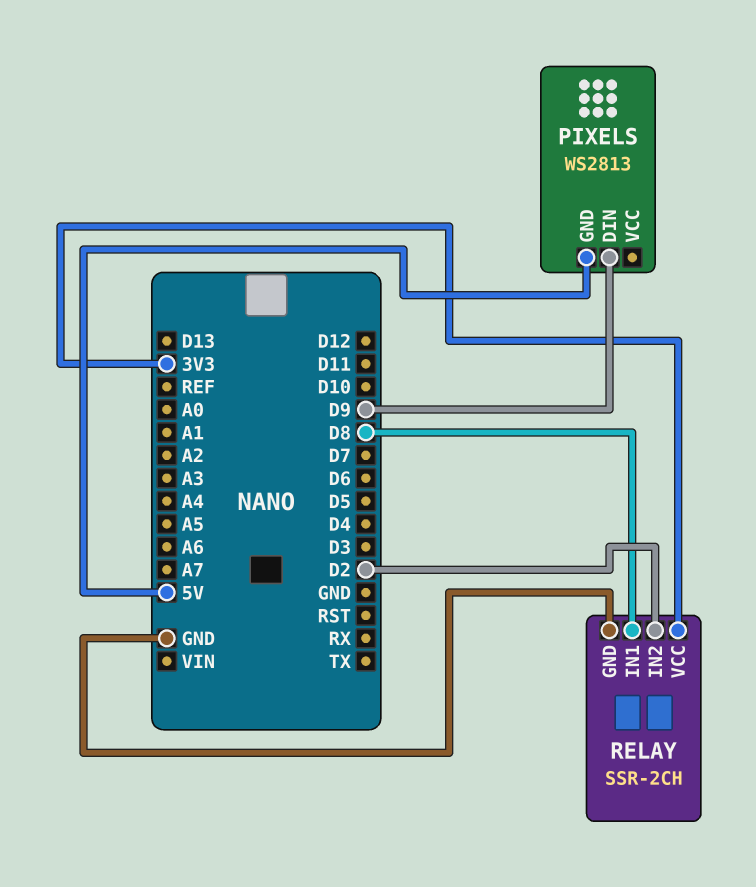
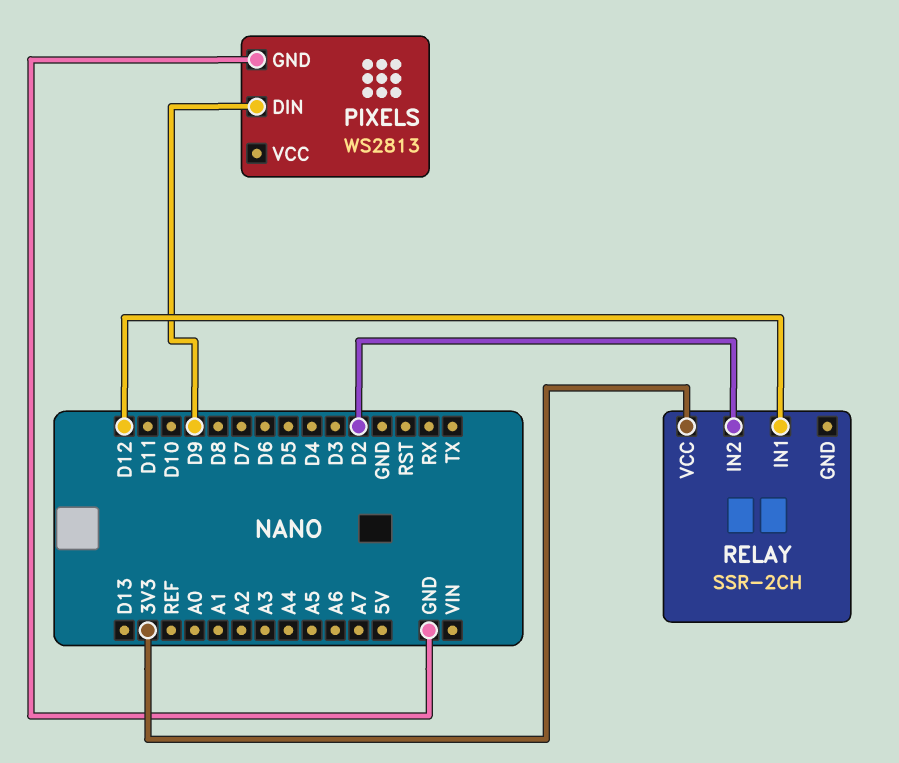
PIXELS pin GND: 5V -> GND
RELAY pin GND: GND -> none
RELAY pin IN1: D8 -> D12

